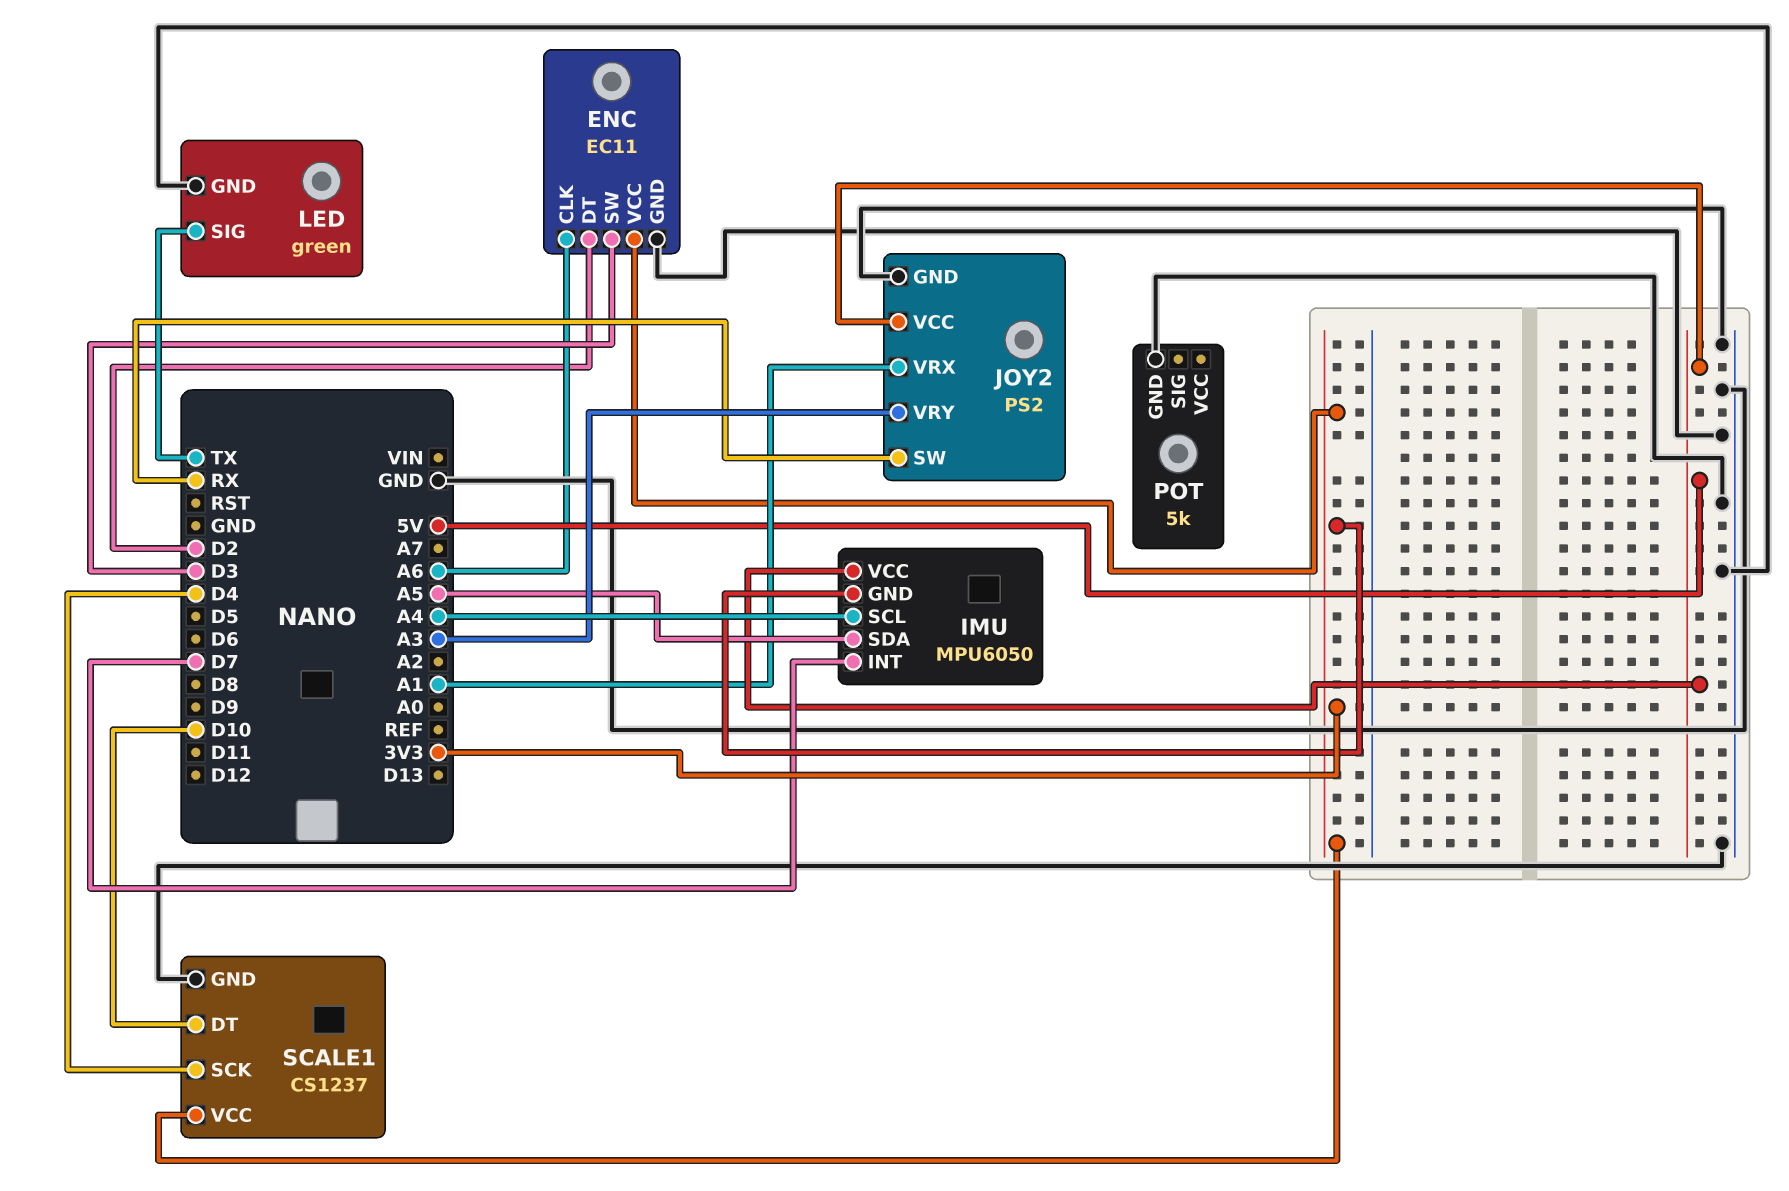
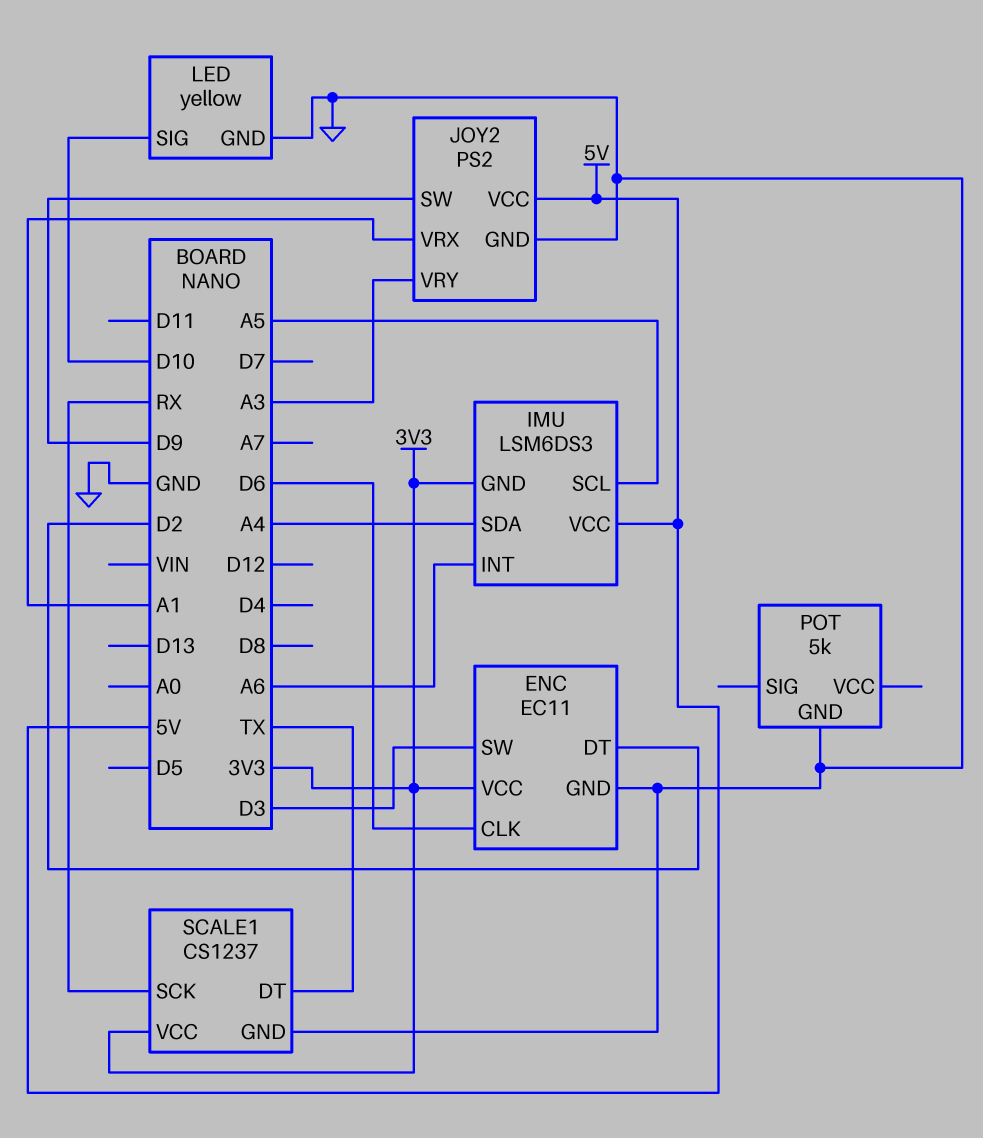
ENC pin CLK: A6 -> D6
IMU: MPU6050 -> LSM6DS3
IMU pin INT: D7 -> A6
IMU pin SCL: A4 -> A5
IMU pin SDA: A5 -> A4
JOY2 pin SW: RX -> D9
LED: green -> yellow
LED pin SIG: TX -> D10
SCALE1 pin DT: D10 -> TX
SCALE1 pin SCK: D4 -> RX

